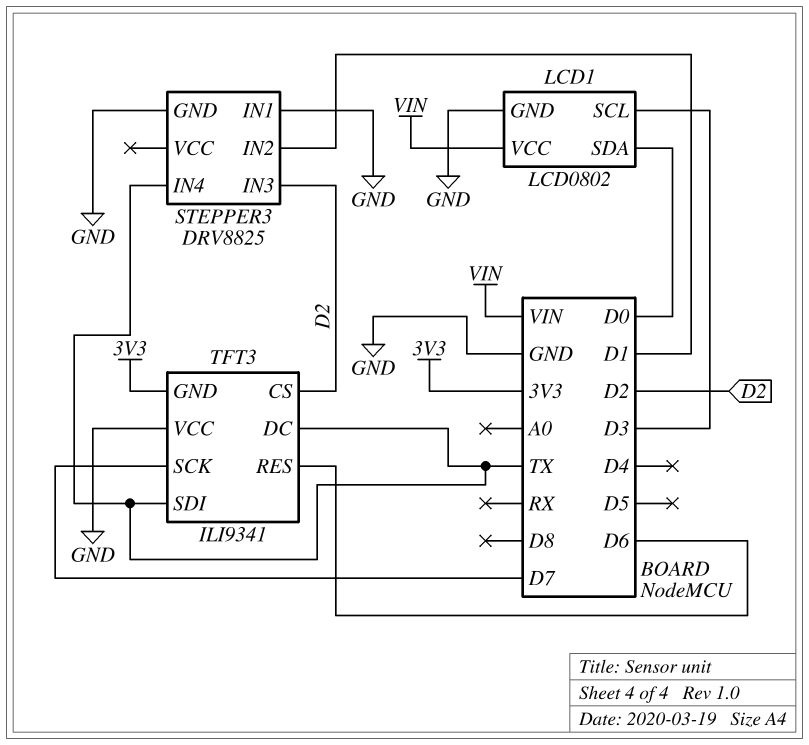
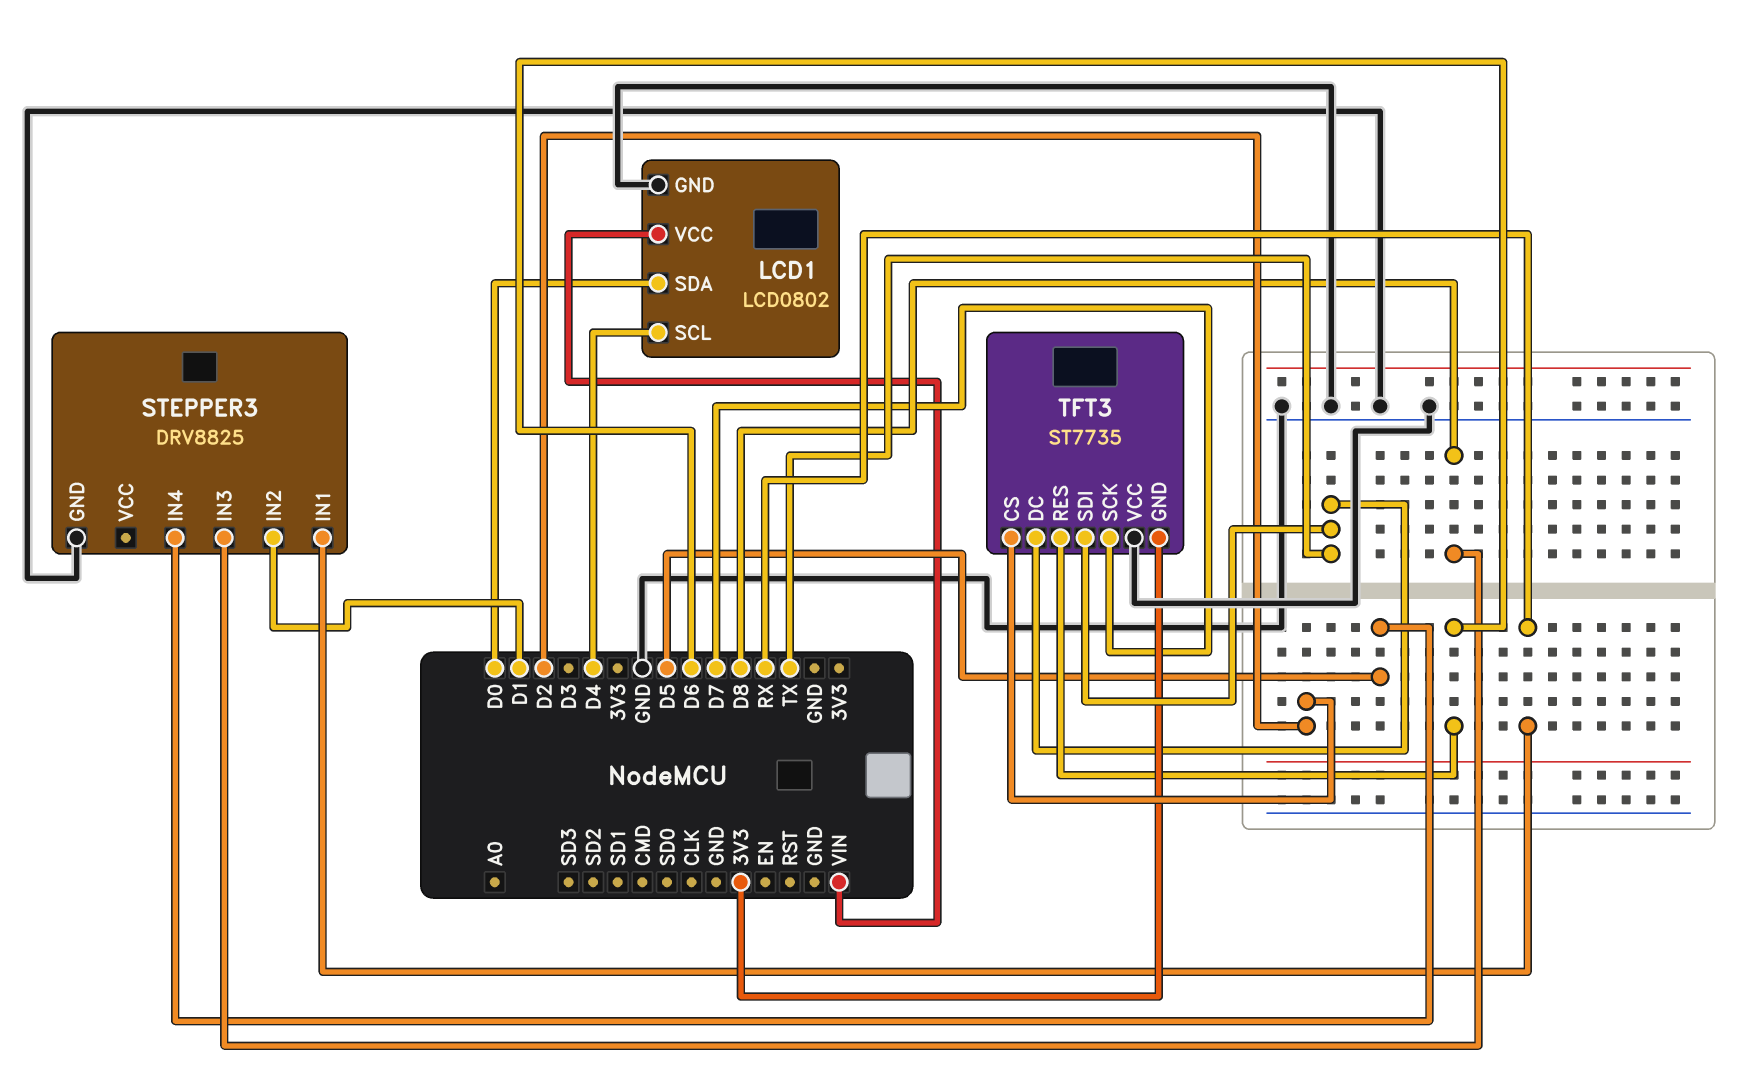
LCD1 pin SCL: D3 -> D4
STEPPER3 pin IN1: GND -> RX
STEPPER3 pin IN3: D2 -> D8
STEPPER3 pin IN4: TX -> D5
TFT3: ILI9341 -> ST7735

